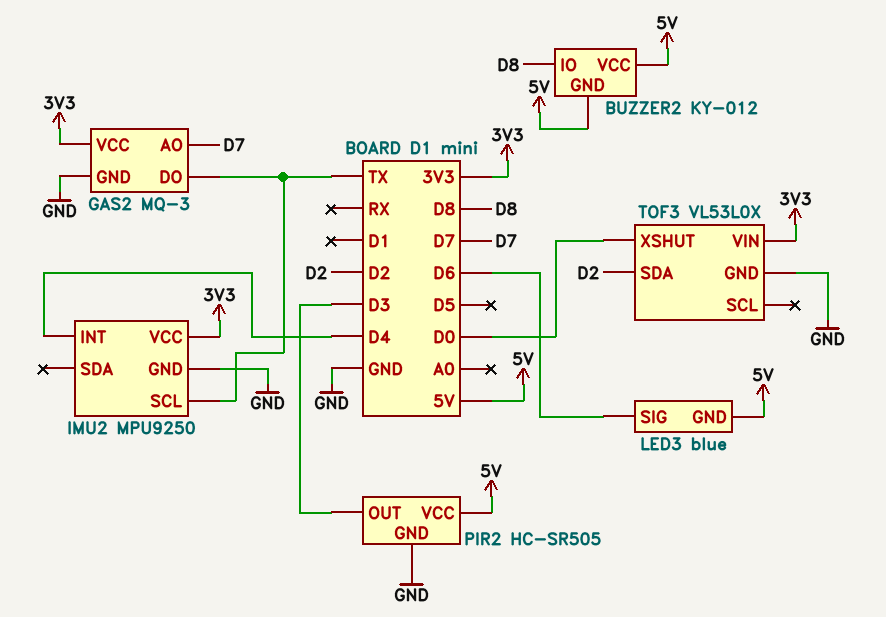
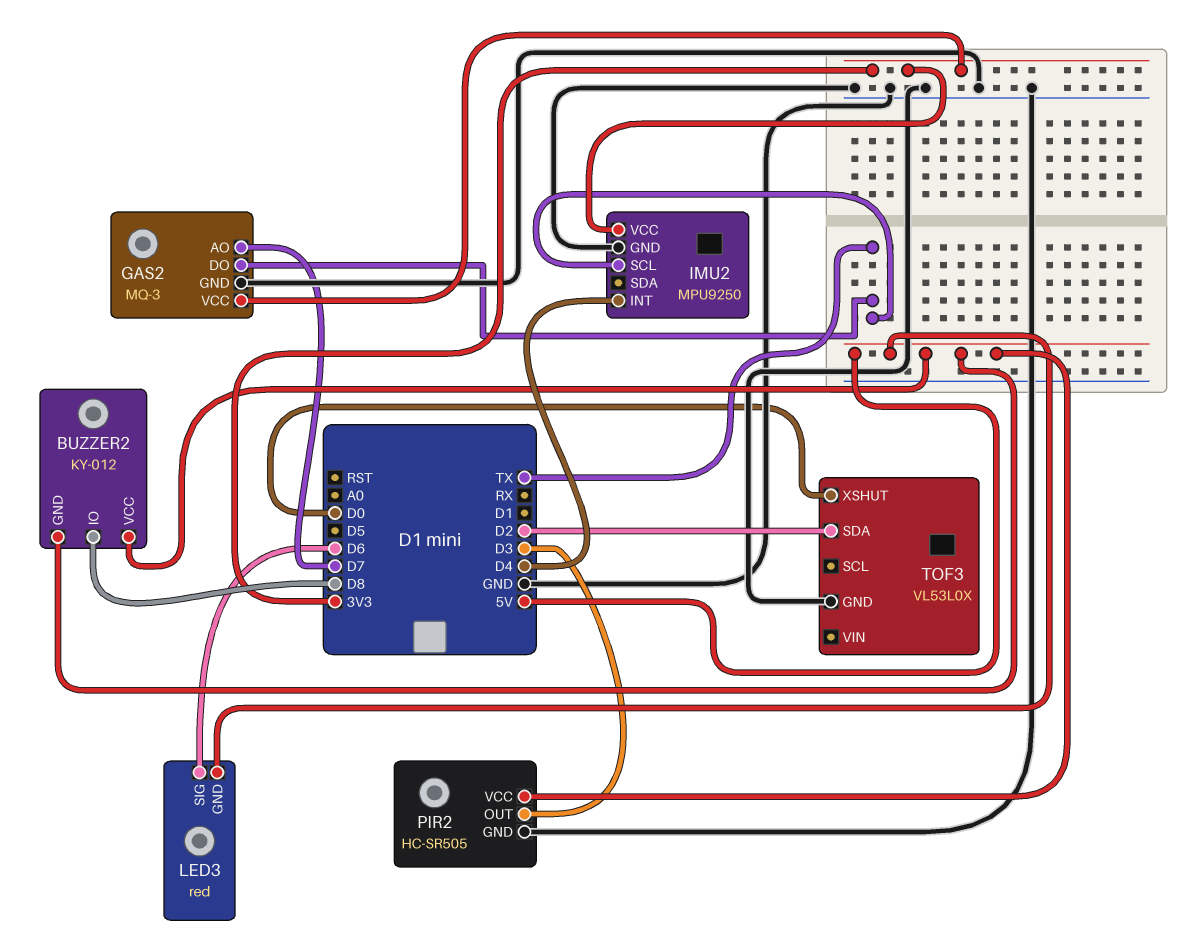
LED3: blue -> red
TOF3 pin VIN: 3V3 -> none

